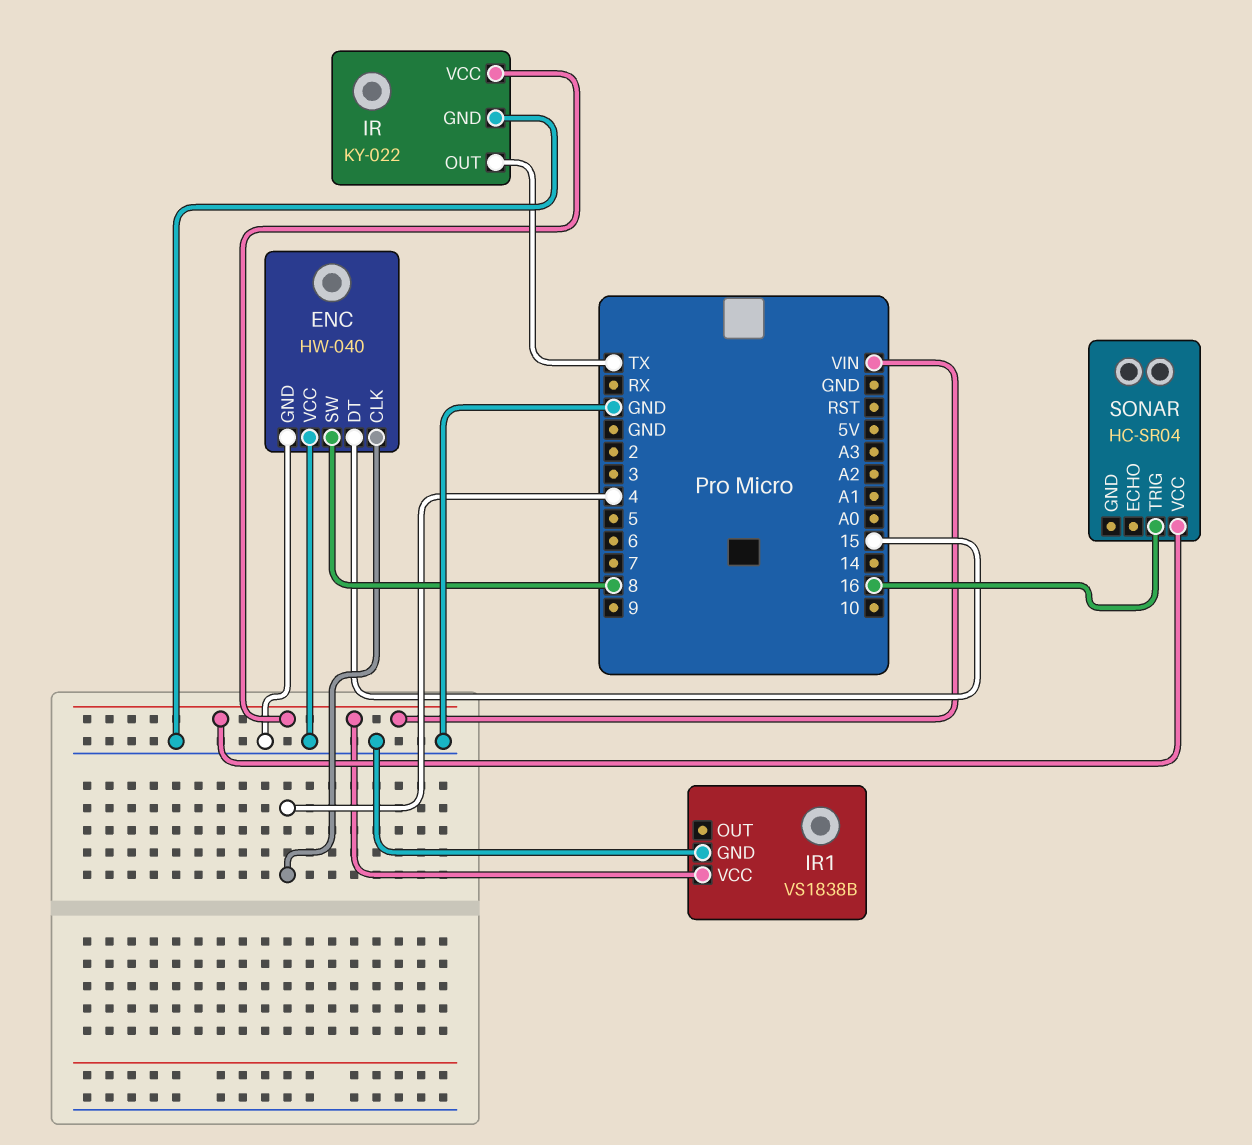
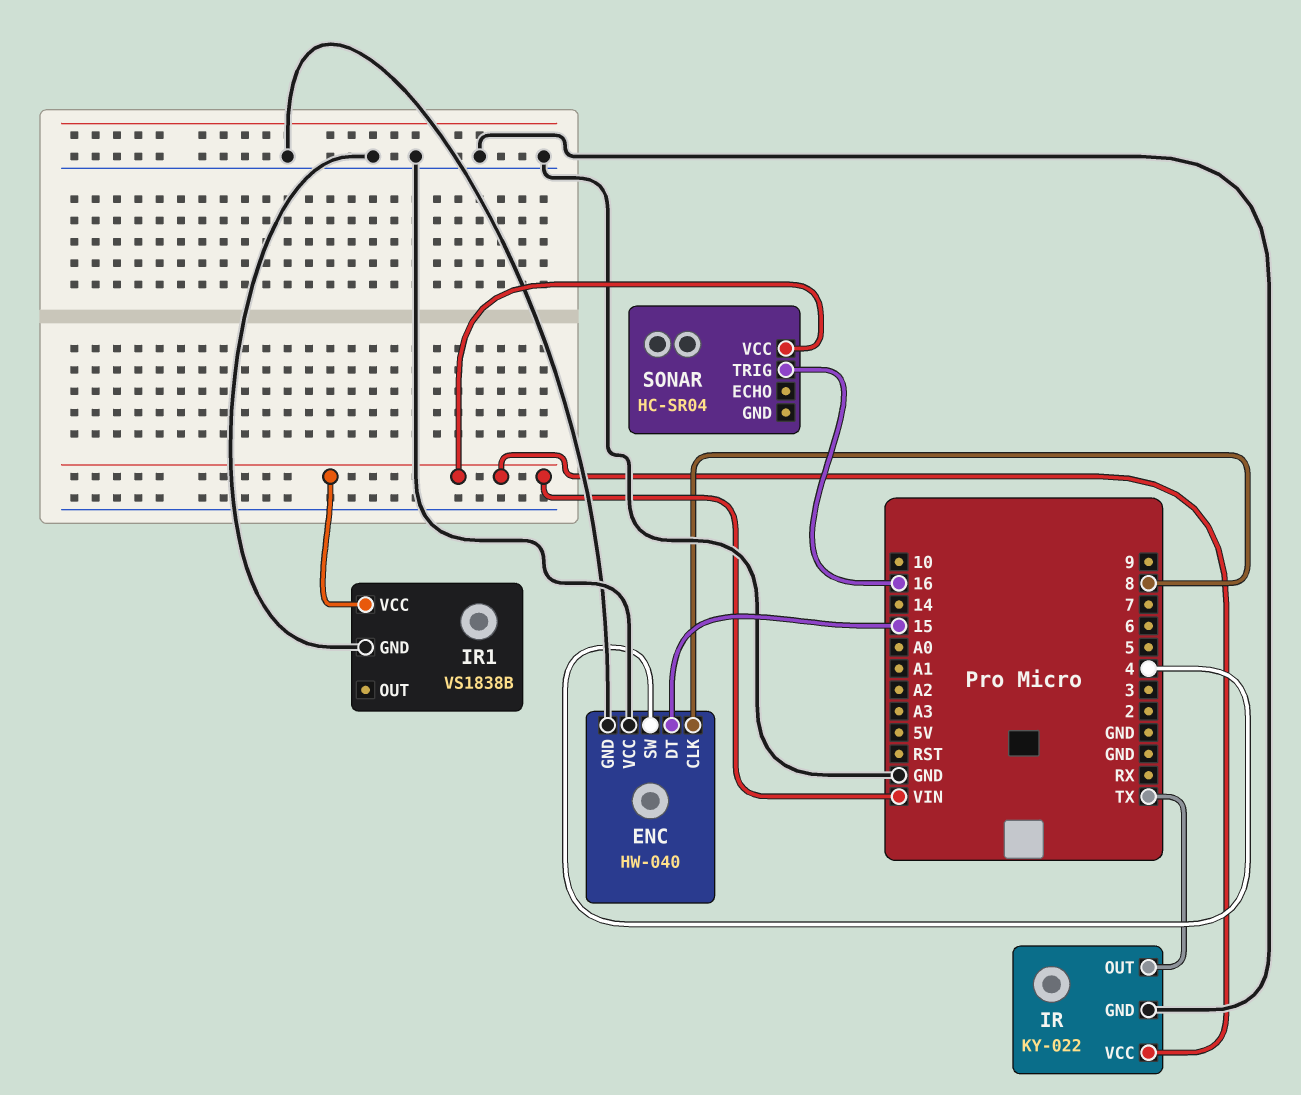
ENC pin CLK: 4 -> 8
ENC pin SW: 8 -> 4

